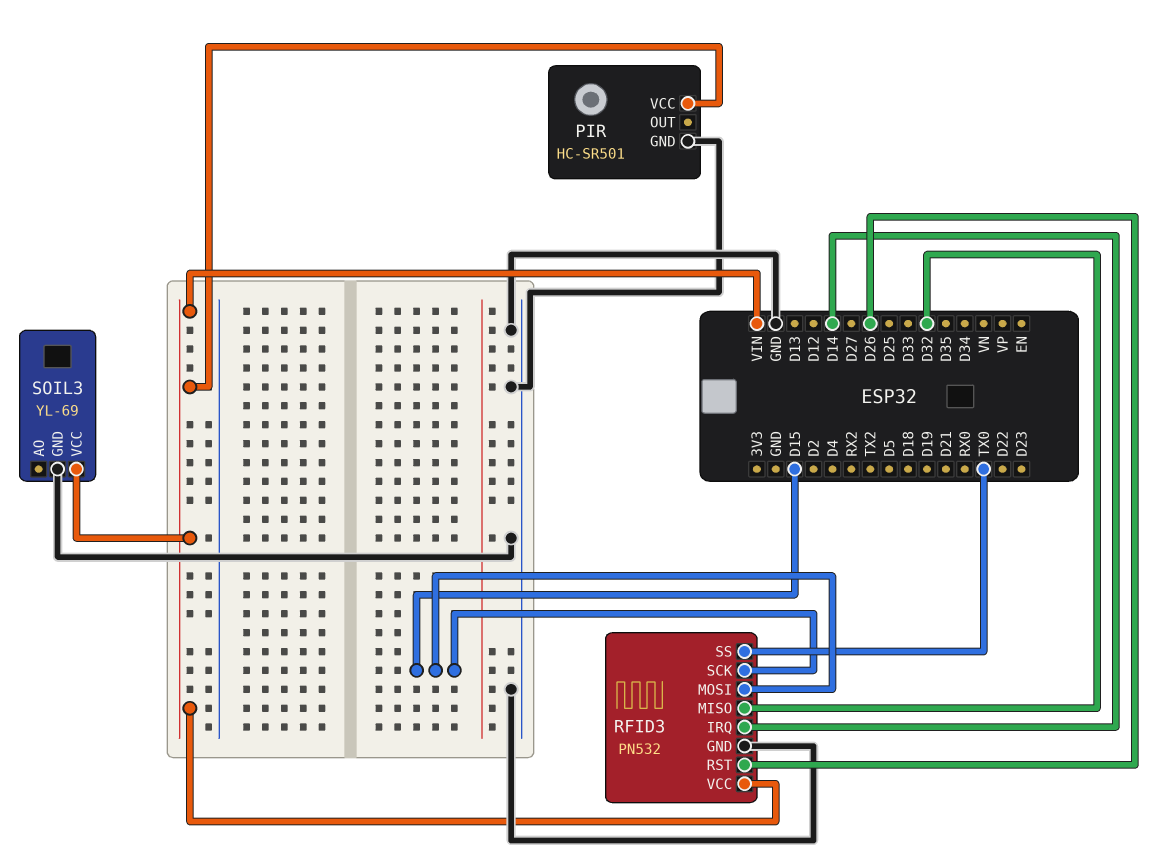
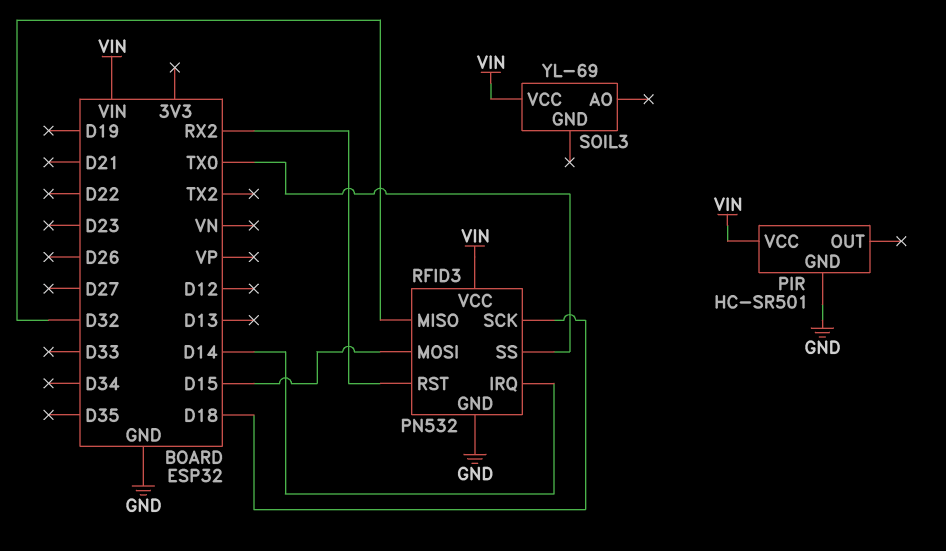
RFID3 pin RST: D26 -> RX2
RFID3 pin SCK: D15 -> D18
SOIL3 pin GND: GND -> none

